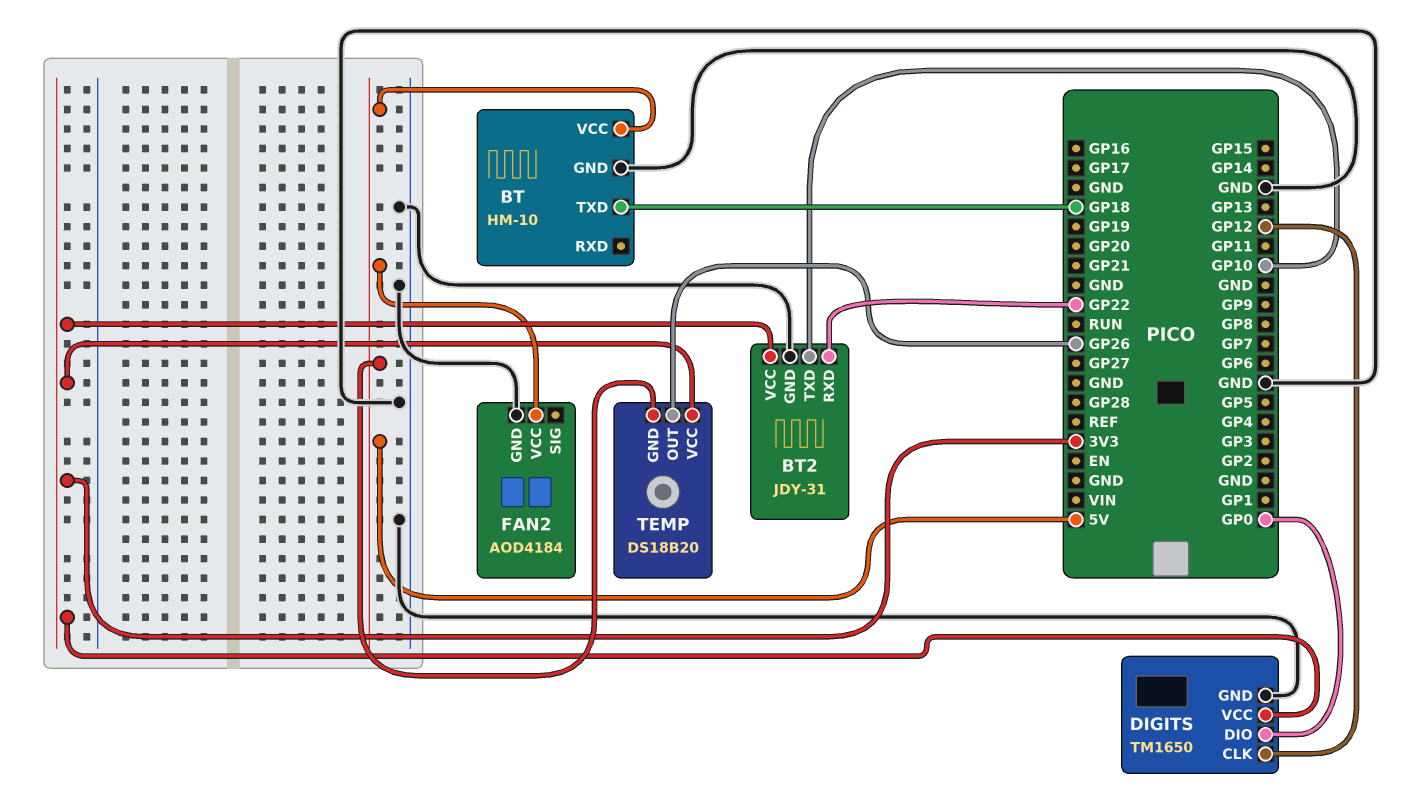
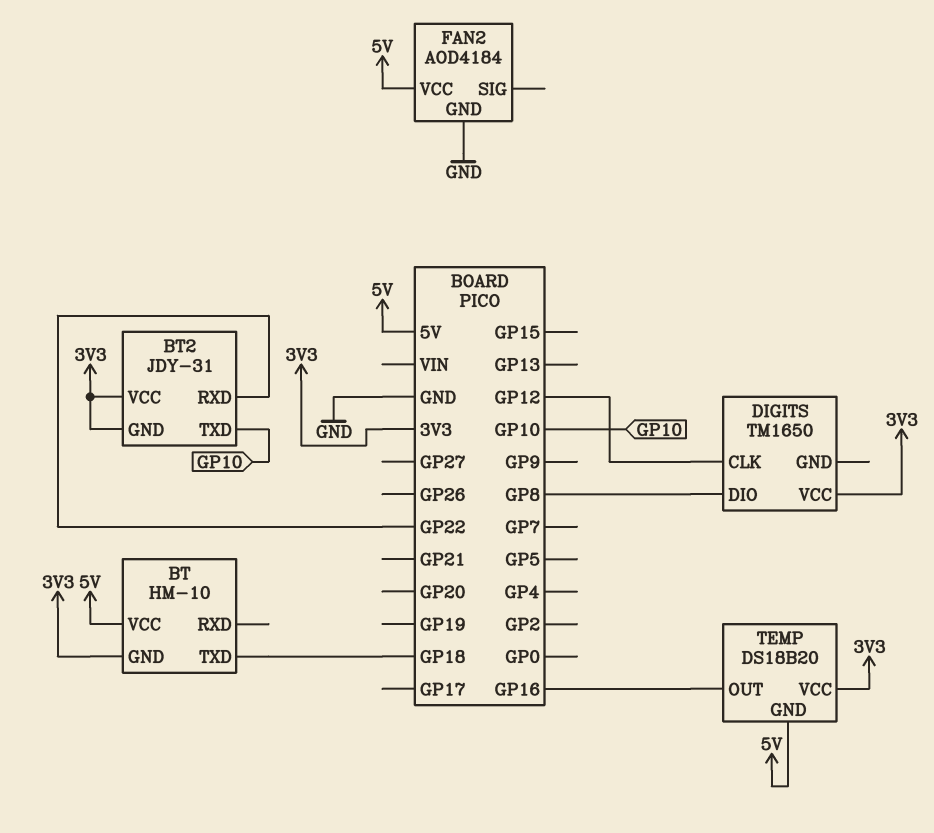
BT pin GND: GND -> 3V3
BT2 pin GND: GND -> 3V3
DIGITS pin DIO: GP0 -> GP8
DIGITS pin GND: GND -> none
TEMP pin OUT: GP26 -> GP16

